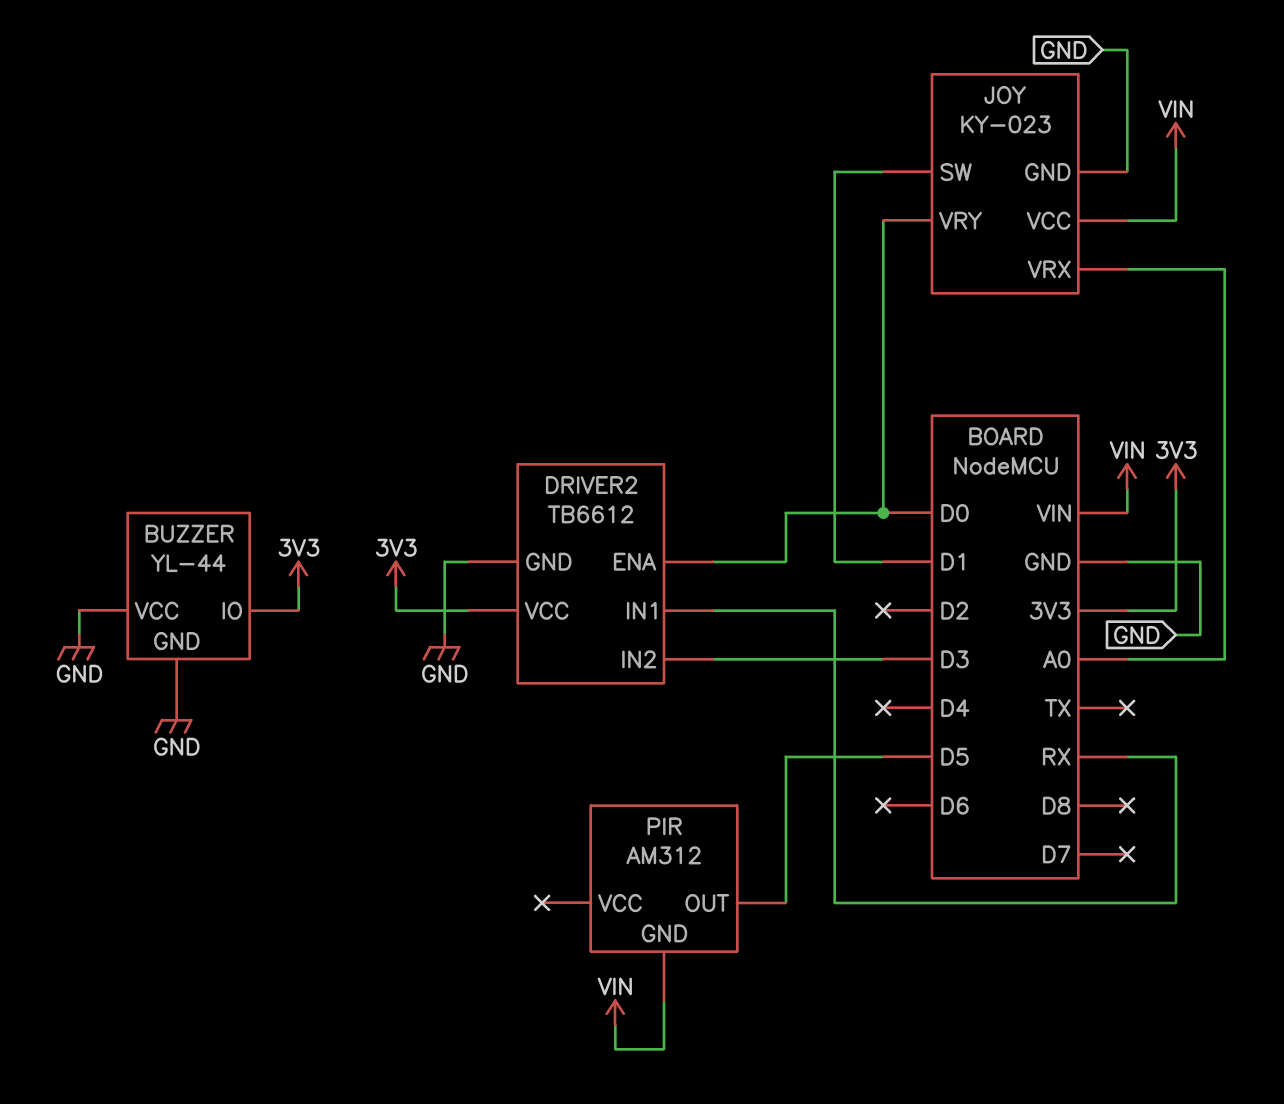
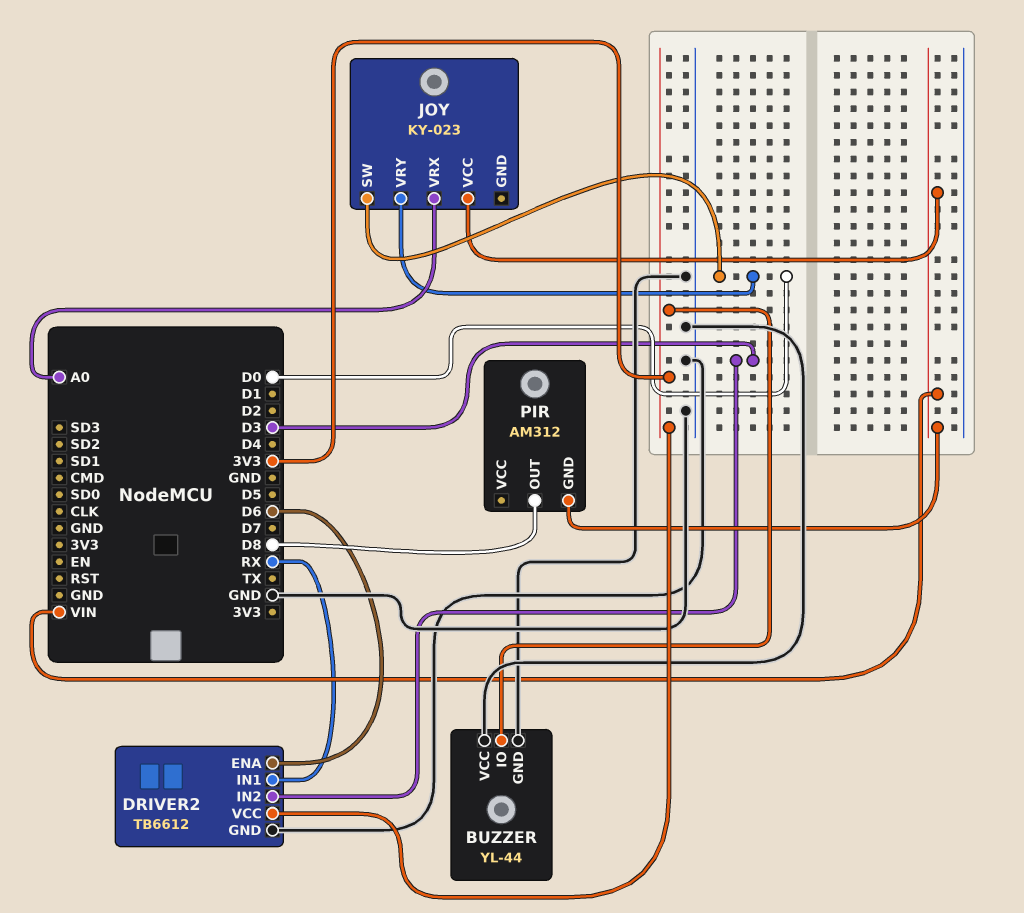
DRIVER2 pin ENA: D0 -> D6
JOY pin GND: GND -> none
JOY pin SW: D1 -> D0
PIR pin OUT: D5 -> D8

